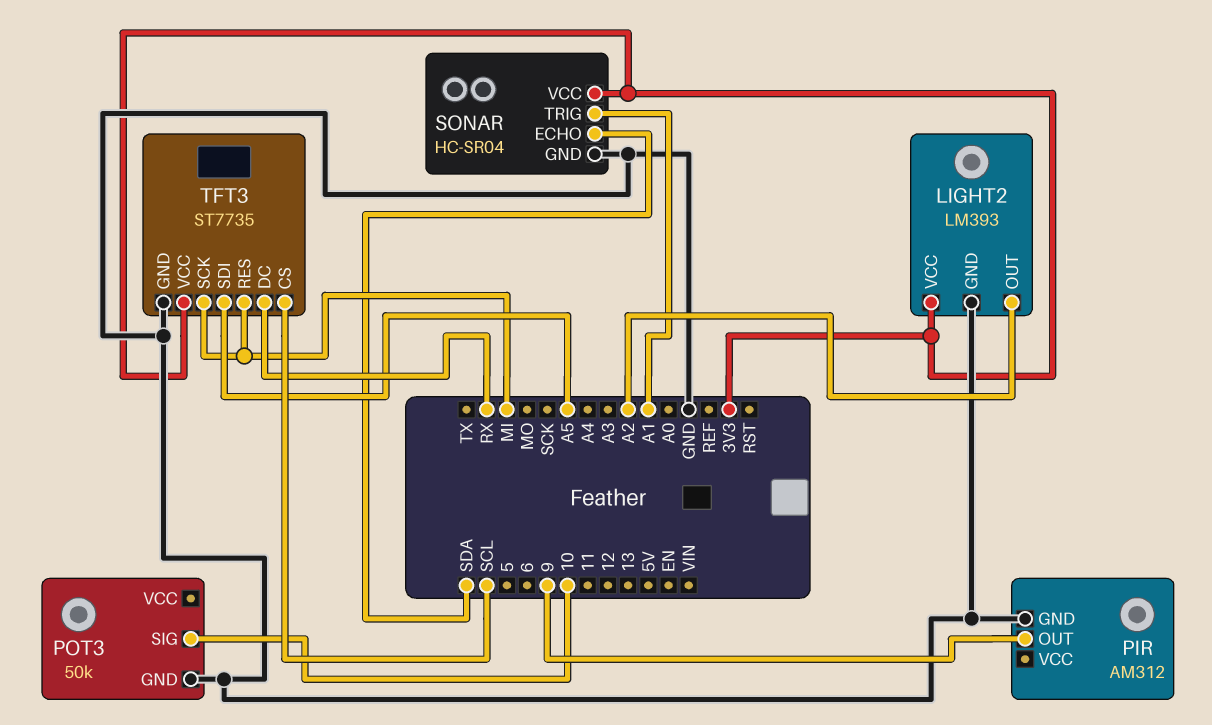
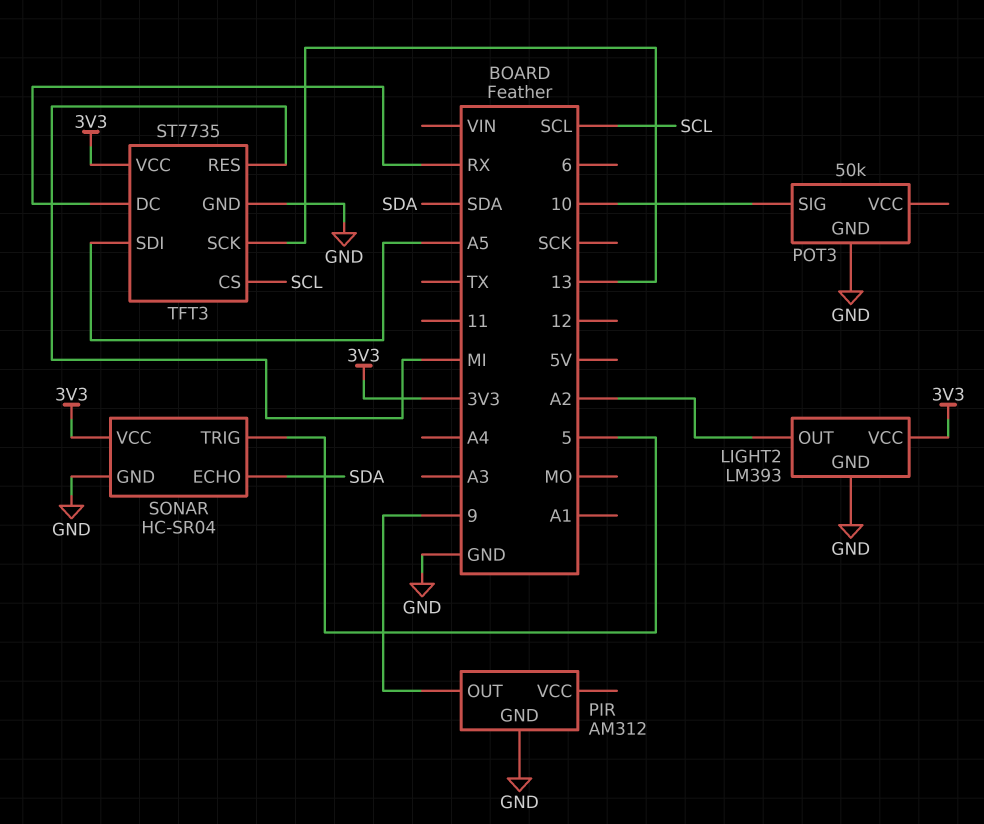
SONAR pin TRIG: A1 -> 5
TFT3 pin SCK: MI -> 13

